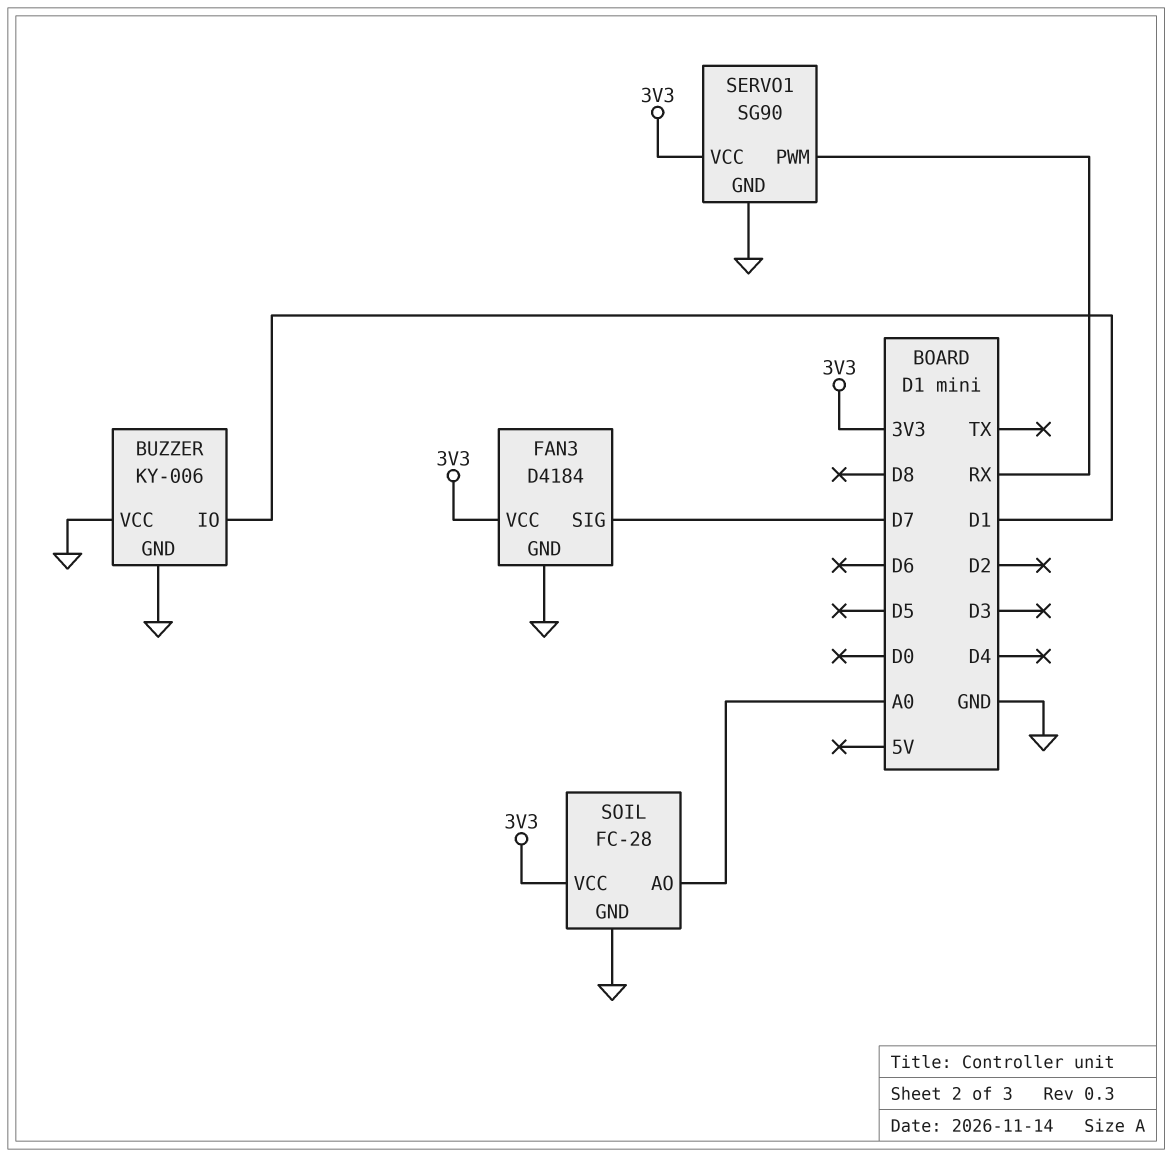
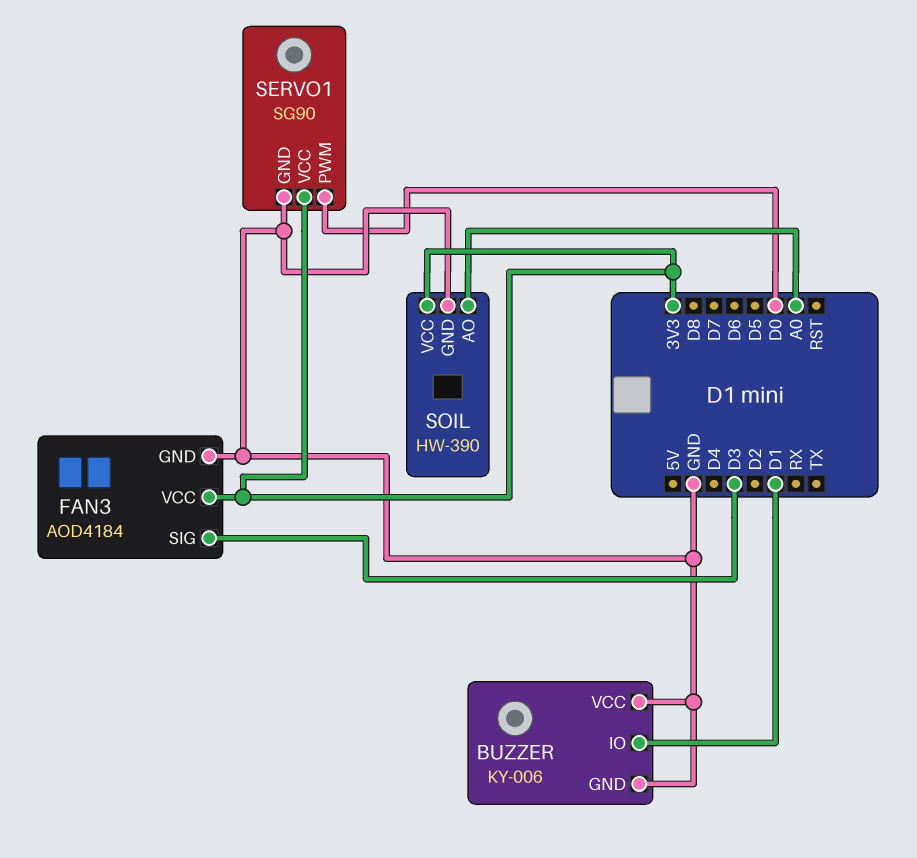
FAN3: D4184 -> AOD4184
FAN3 pin SIG: D7 -> D3
SERVO1 pin PWM: RX -> D0
SOIL: FC-28 -> HW-390

